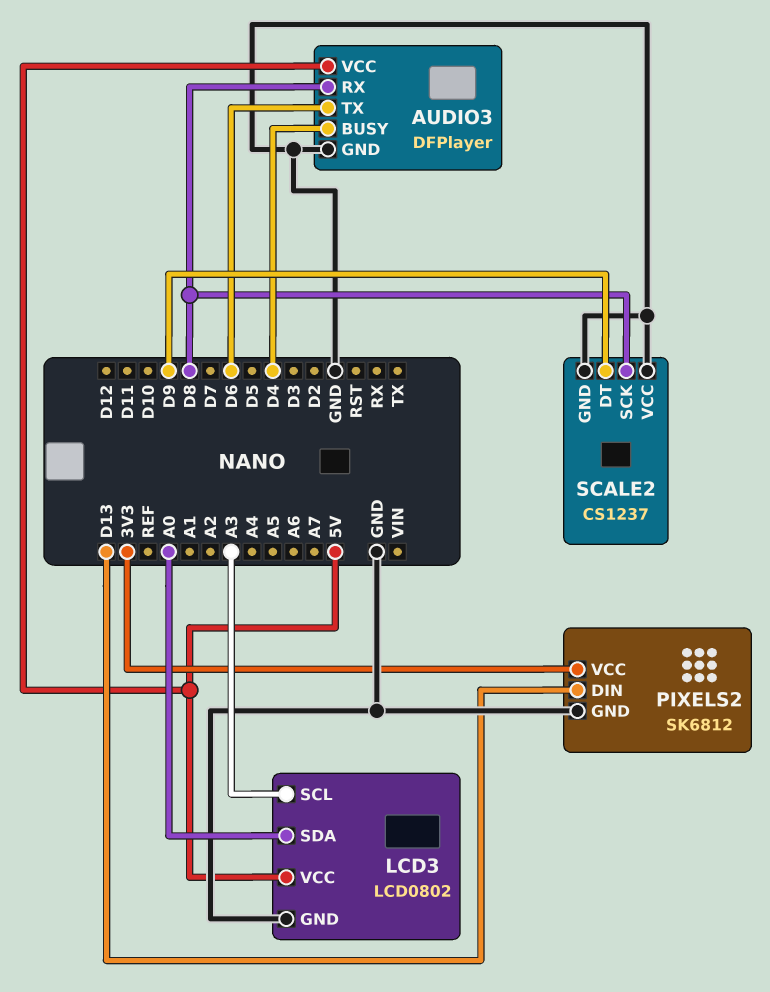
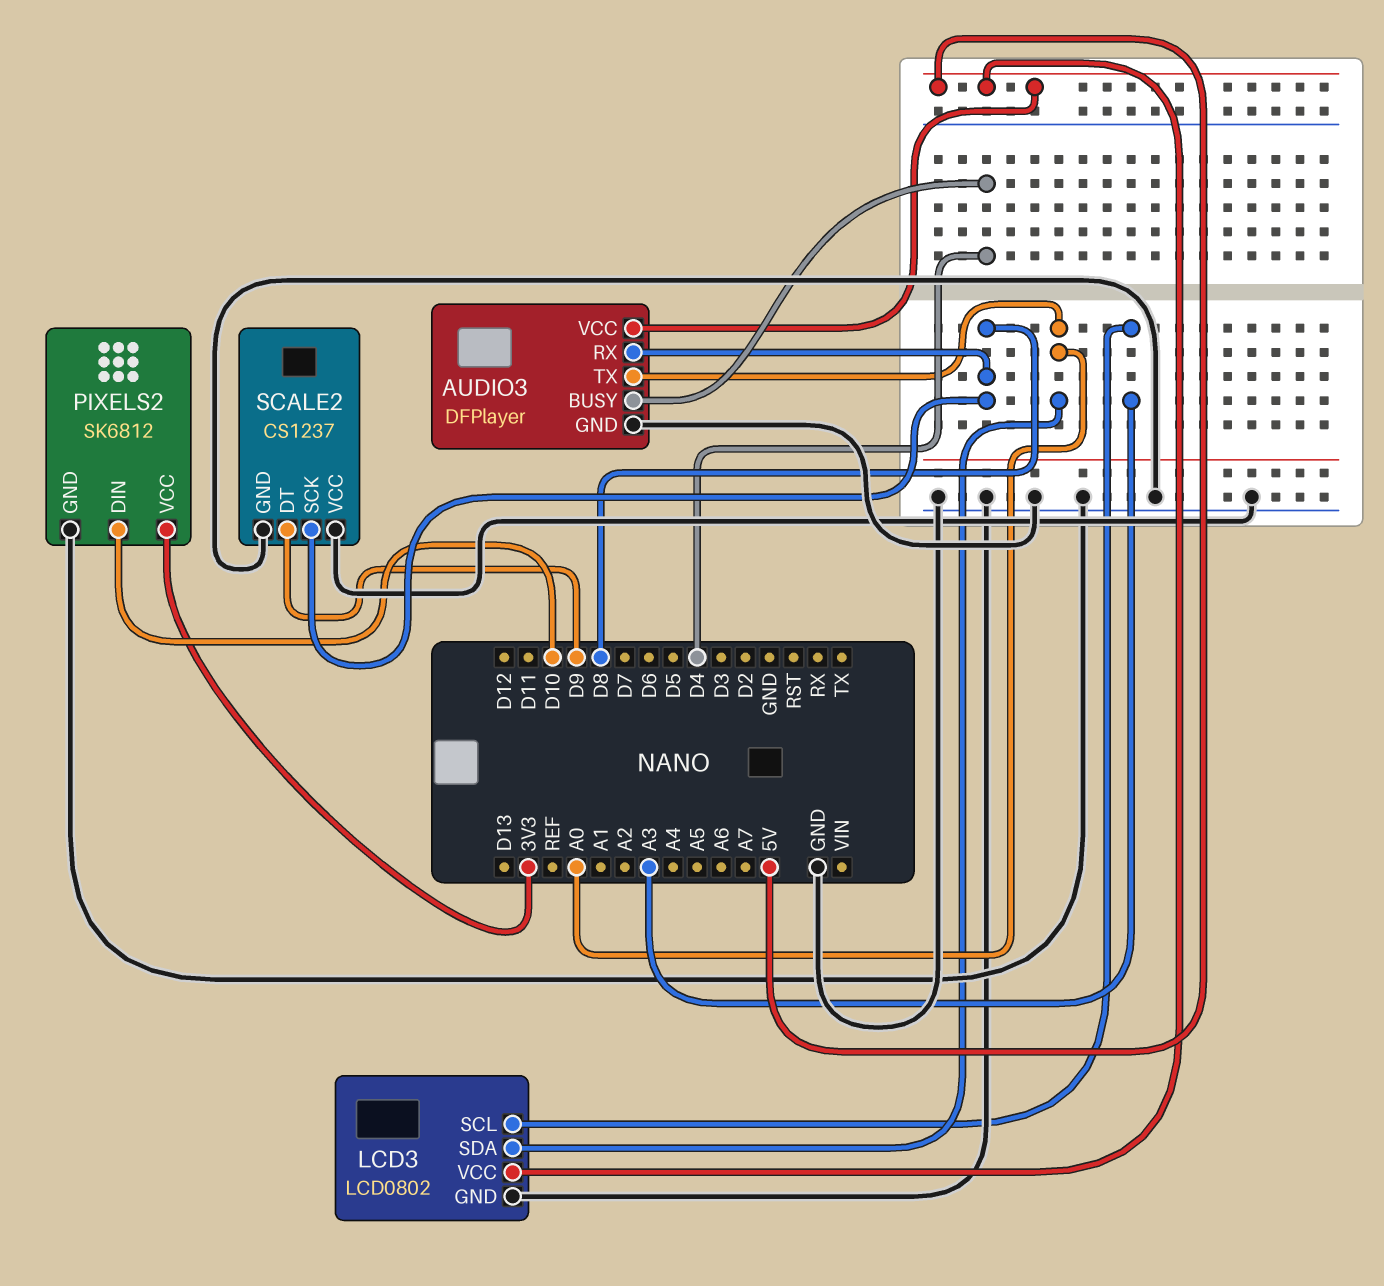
AUDIO3 pin TX: D6 -> A0
PIXELS2 pin DIN: D13 -> D10

